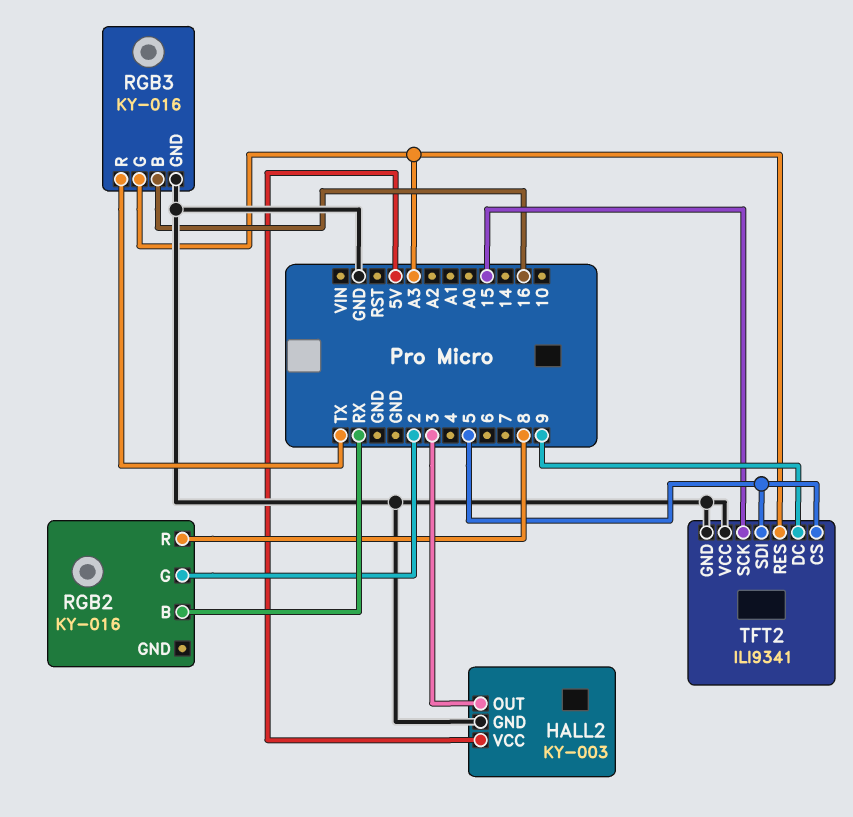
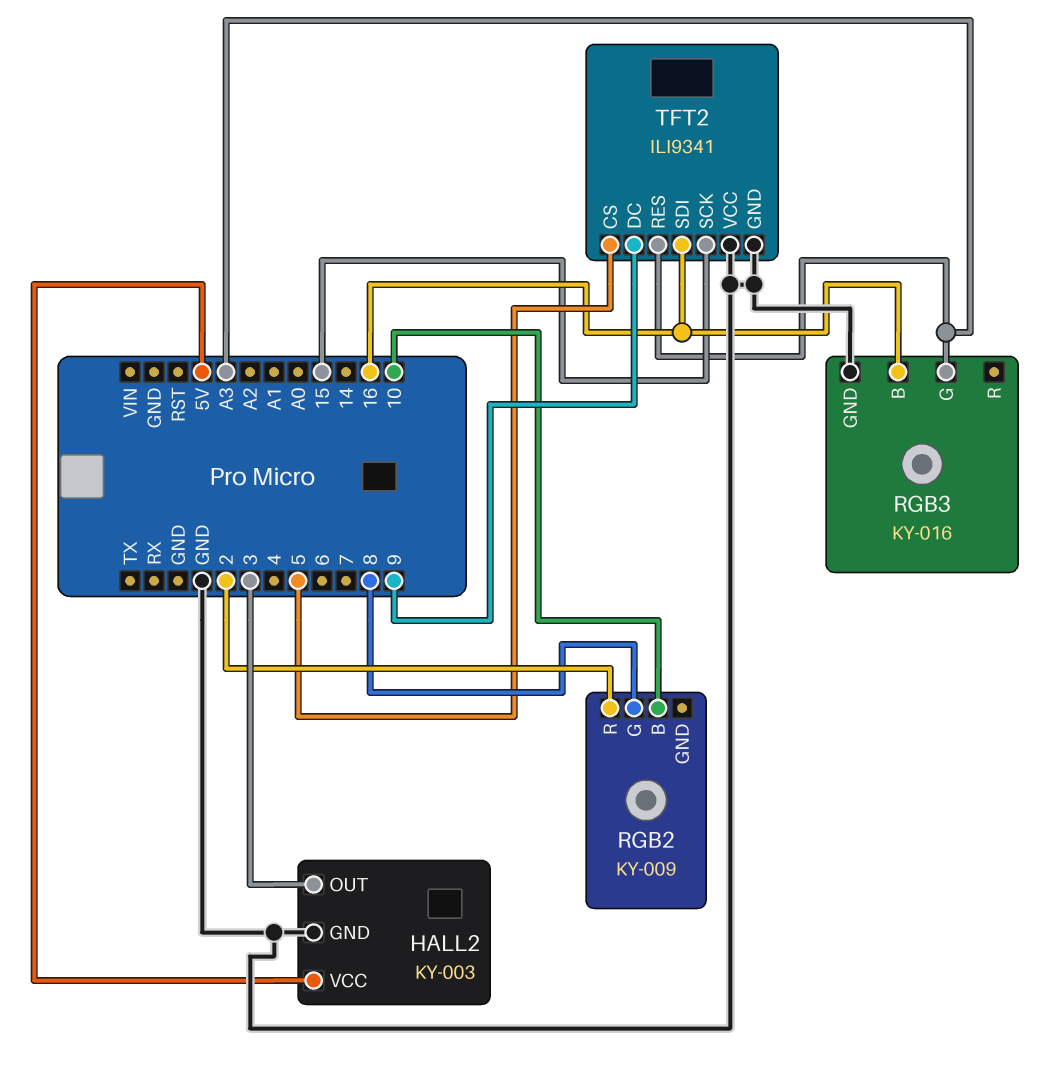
RGB2: KY-016 -> KY-009
RGB2 pin B: RX -> 10
RGB2 pin G: 2 -> 8
RGB2 pin R: 8 -> 2
RGB3 pin R: TX -> none
TFT2 pin SDI: 5 -> 16

